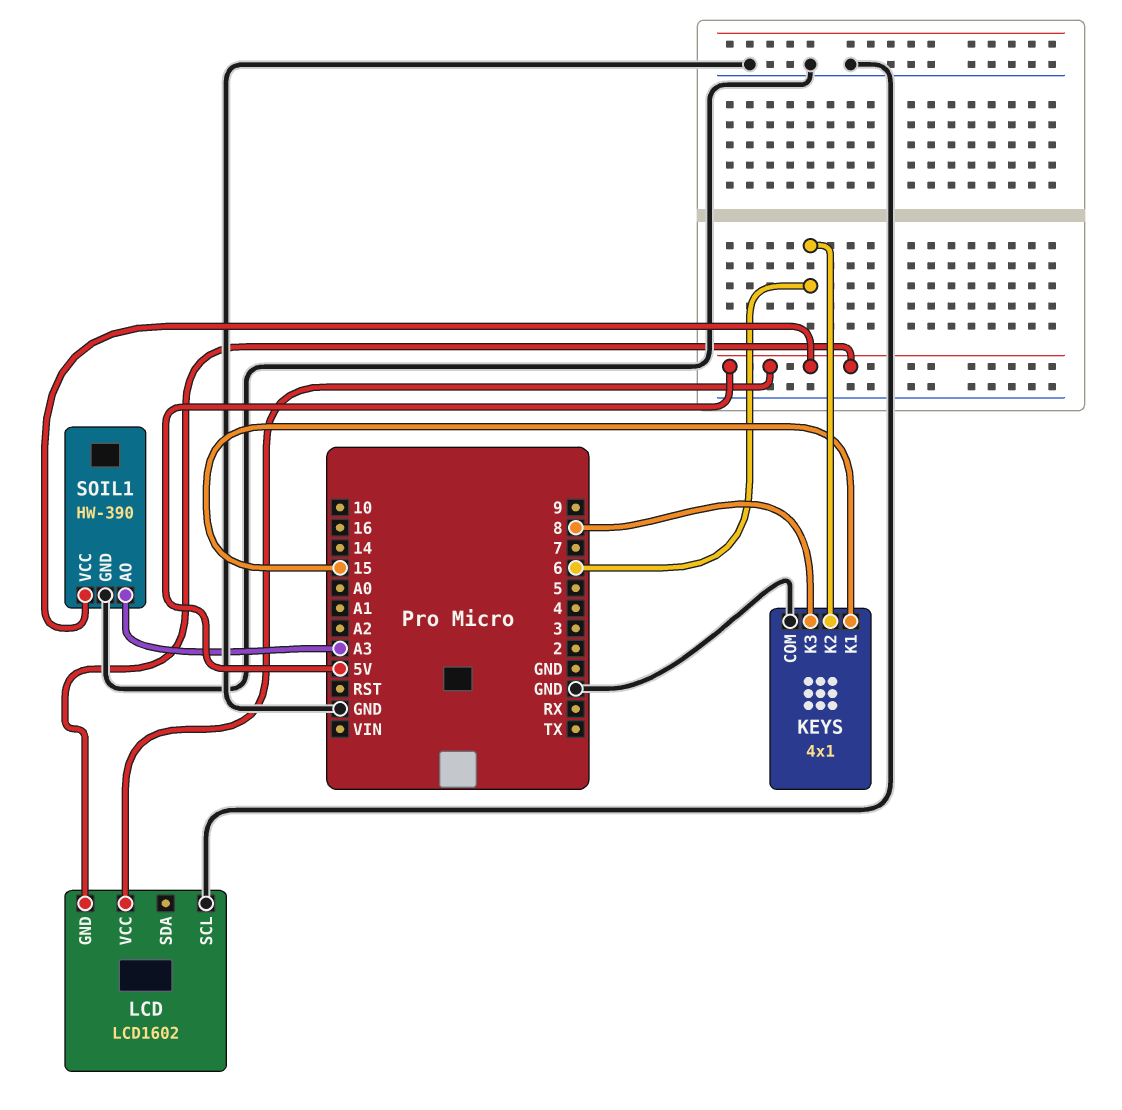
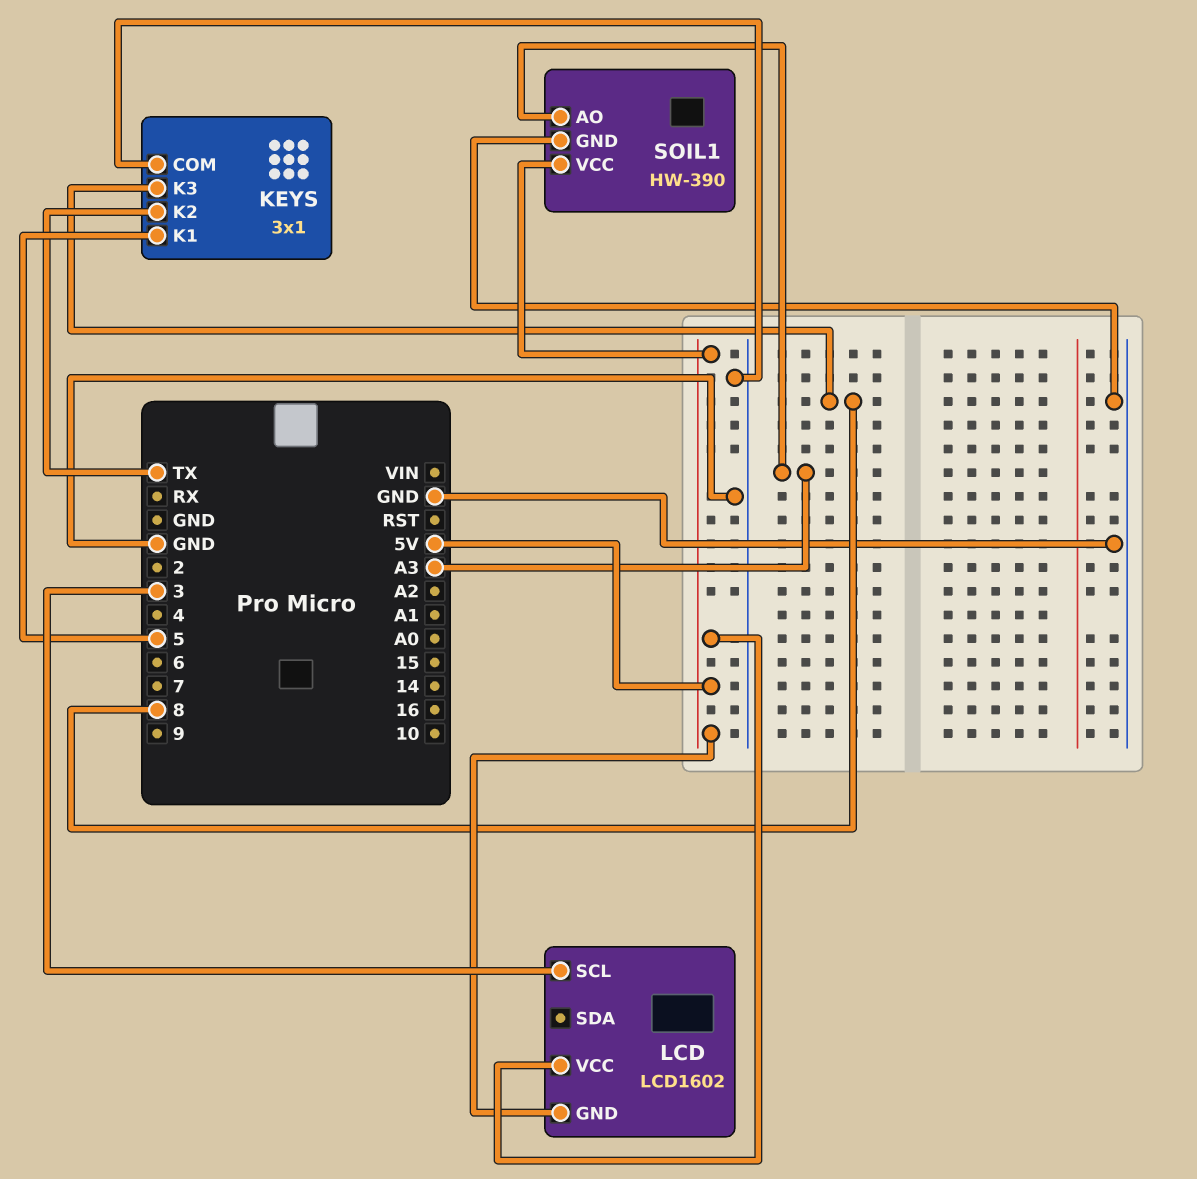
KEYS: 4x1 -> 3x1
KEYS pin K1: 15 -> 5
KEYS pin K2: 6 -> TX
LCD pin SCL: GND -> 3

